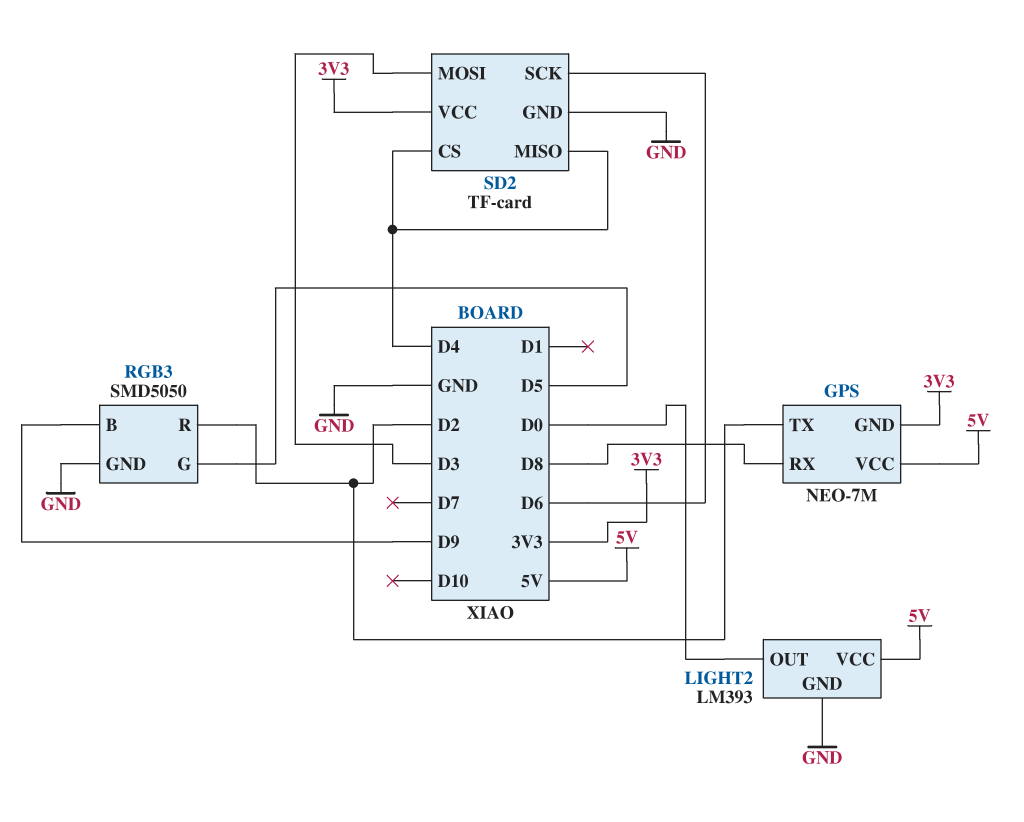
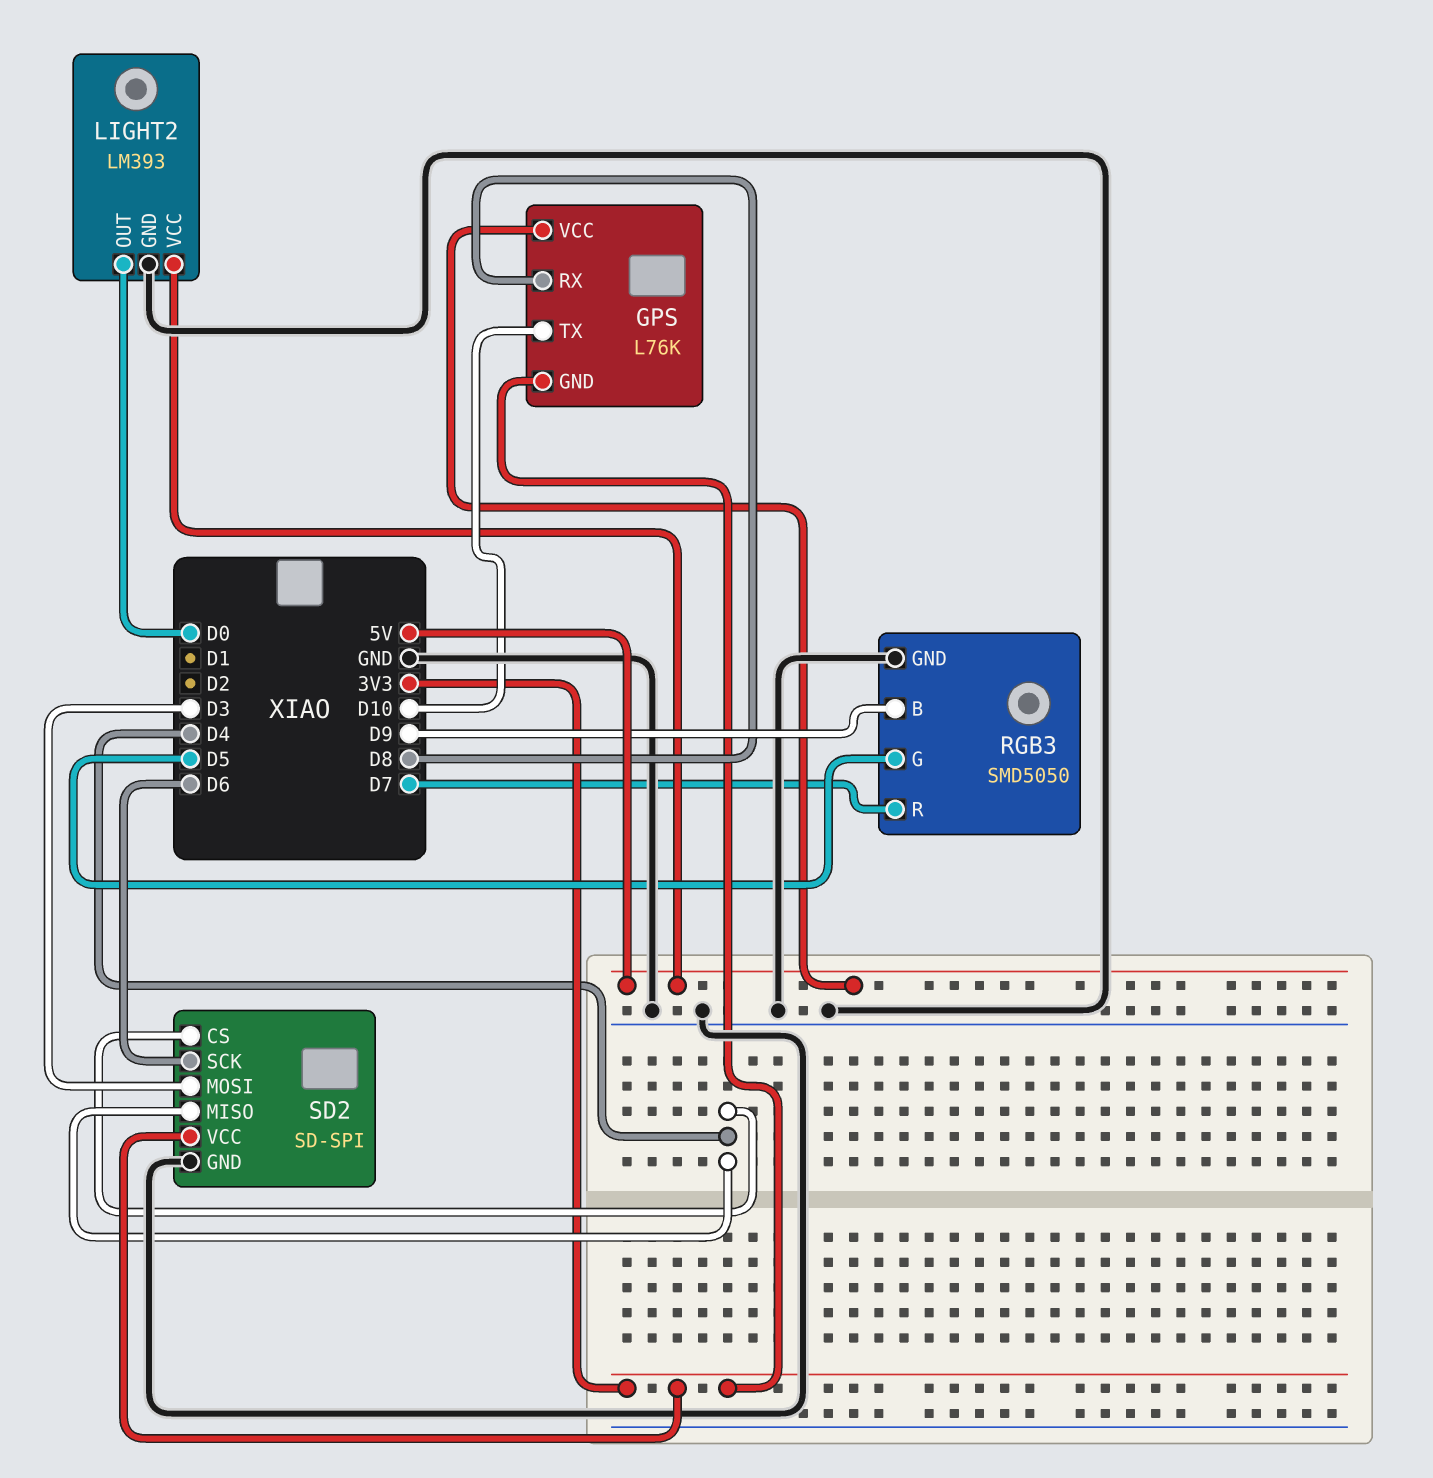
GPS: NEO-7M -> L76K
GPS pin TX: D2 -> D10
RGB3 pin R: D2 -> D7
SD2: TF-card -> SD-SPI

